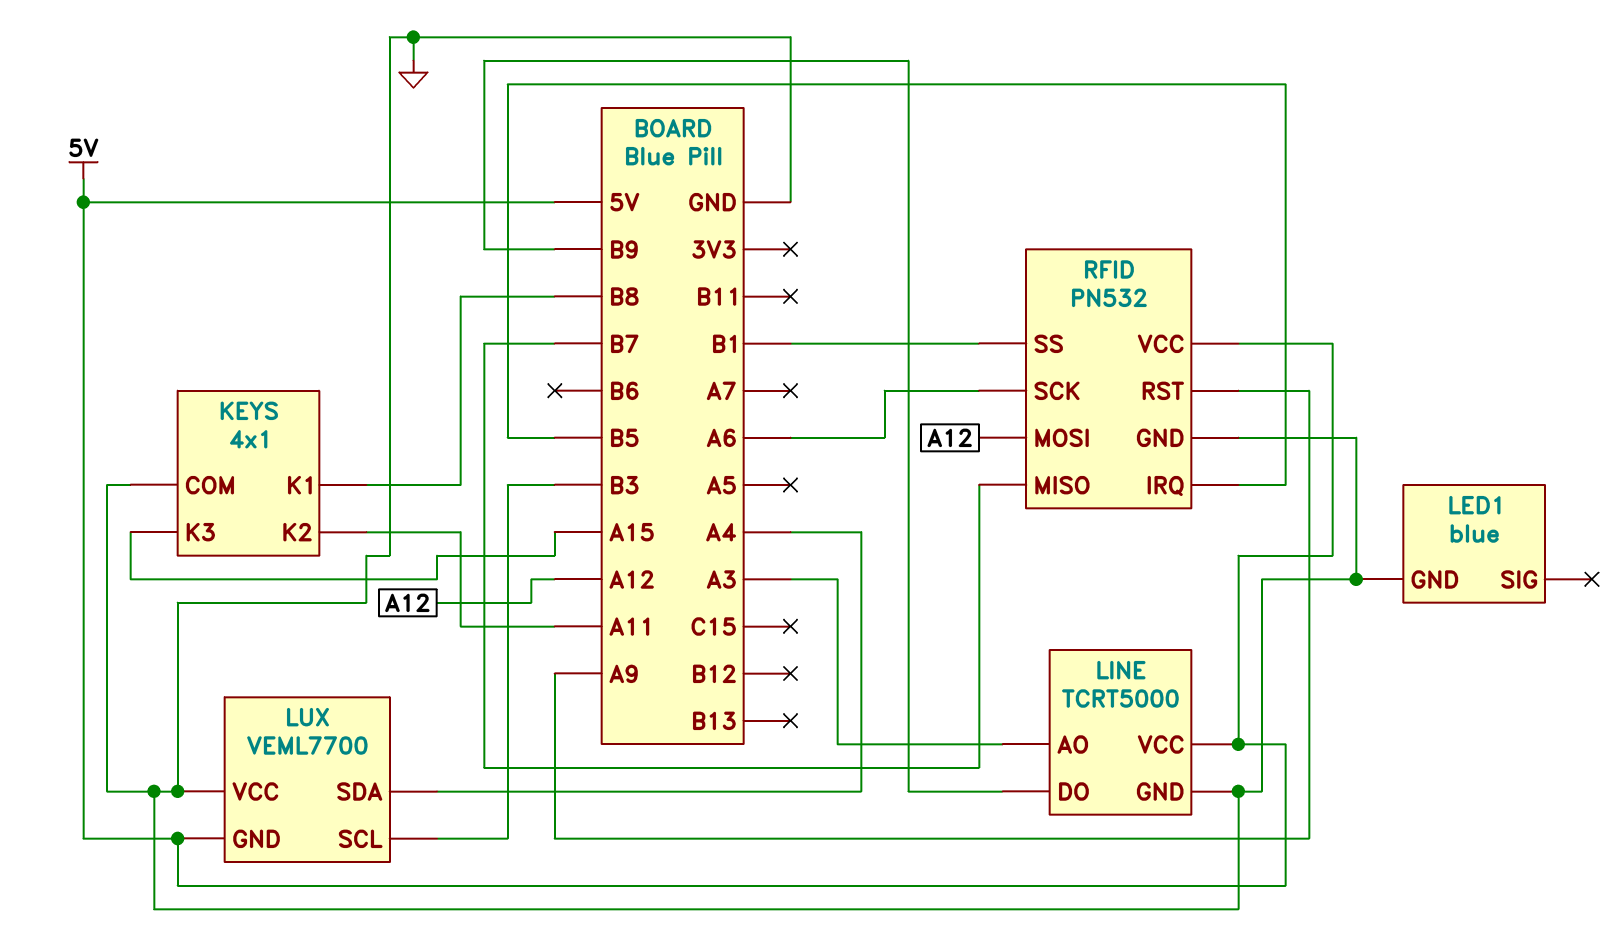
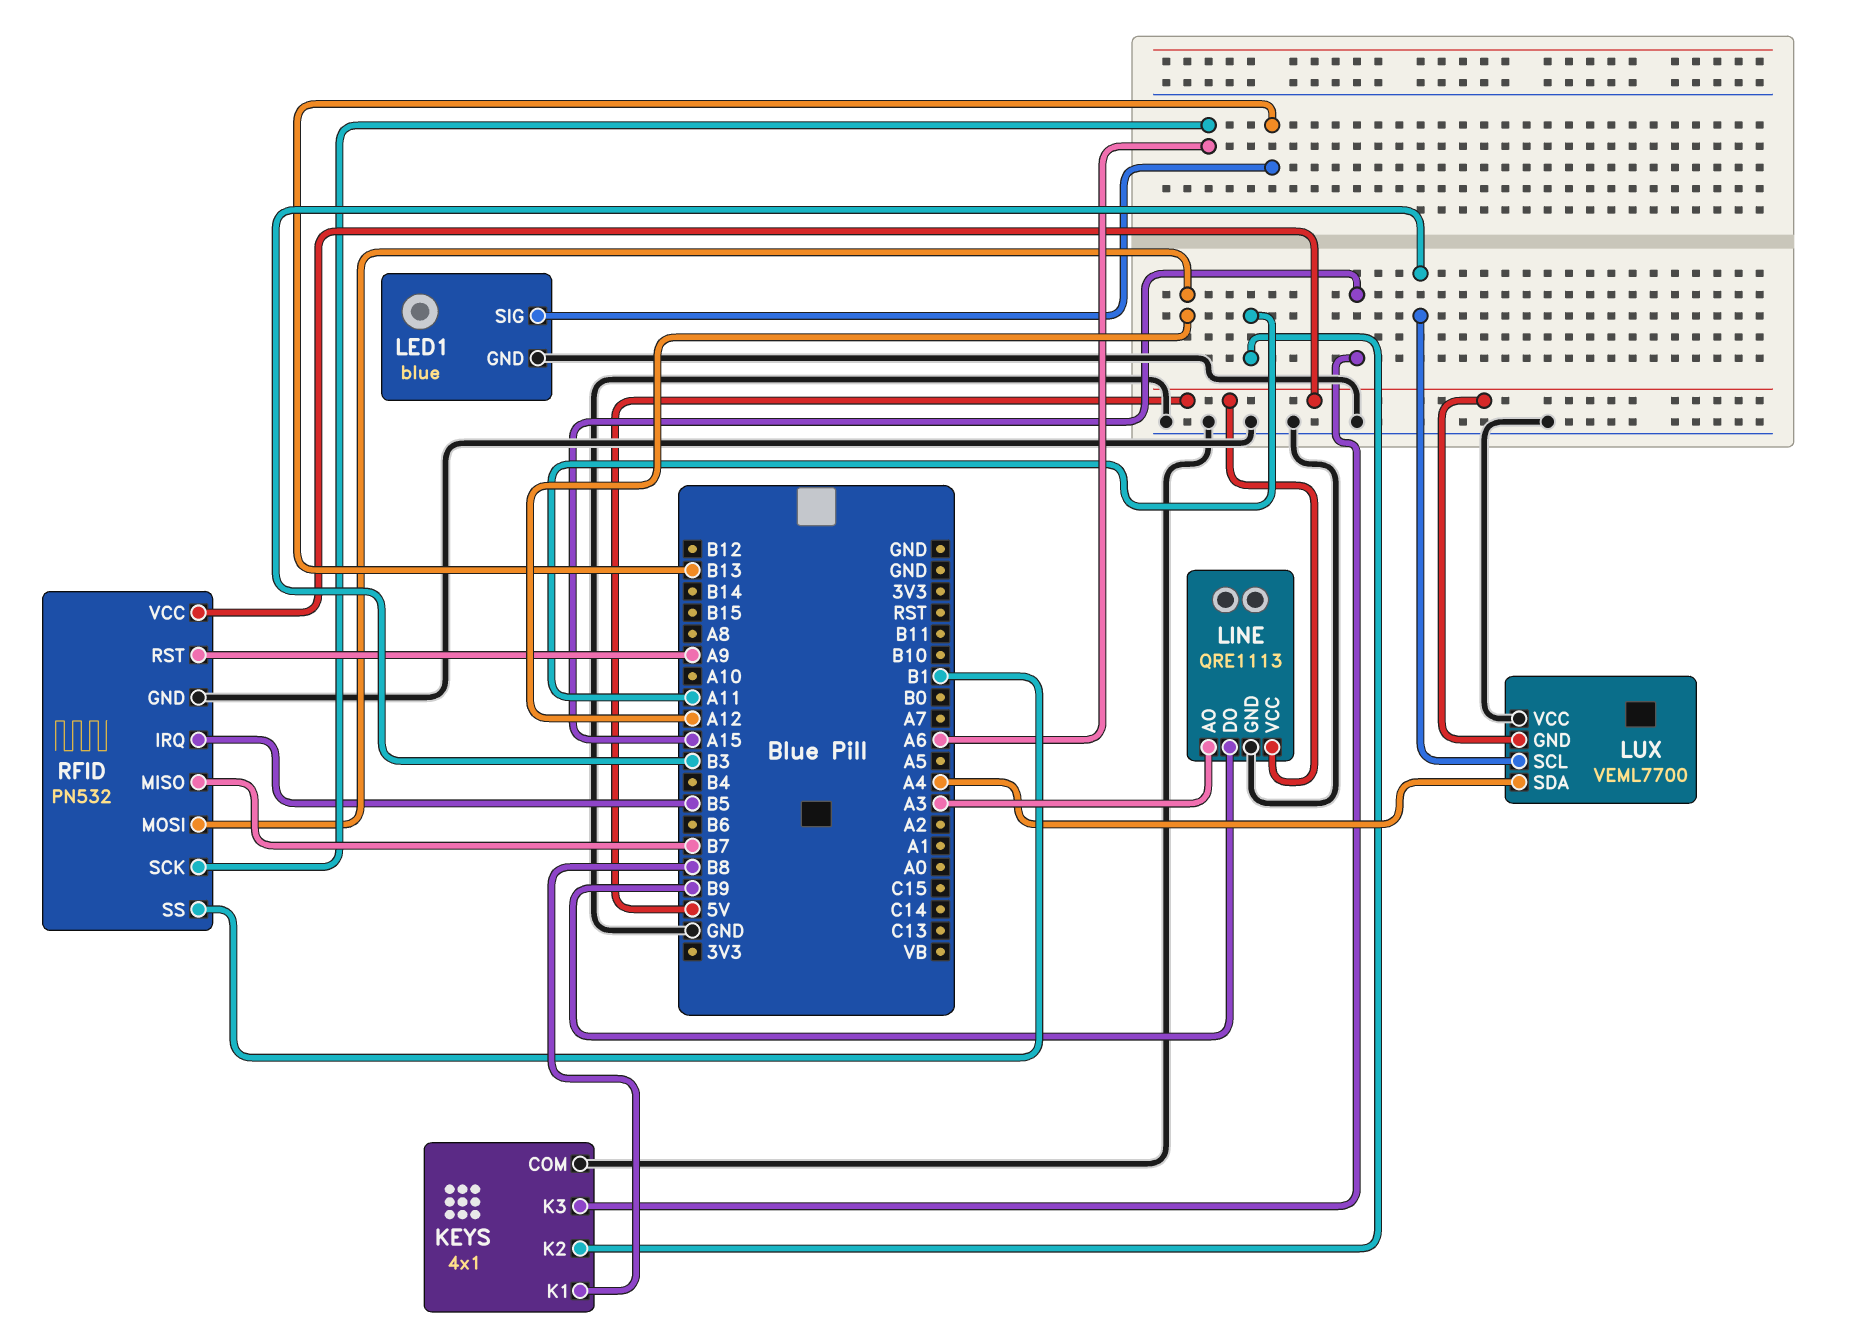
LED1 pin SIG: none -> B13
LINE: TCRT5000 -> QRE1113

